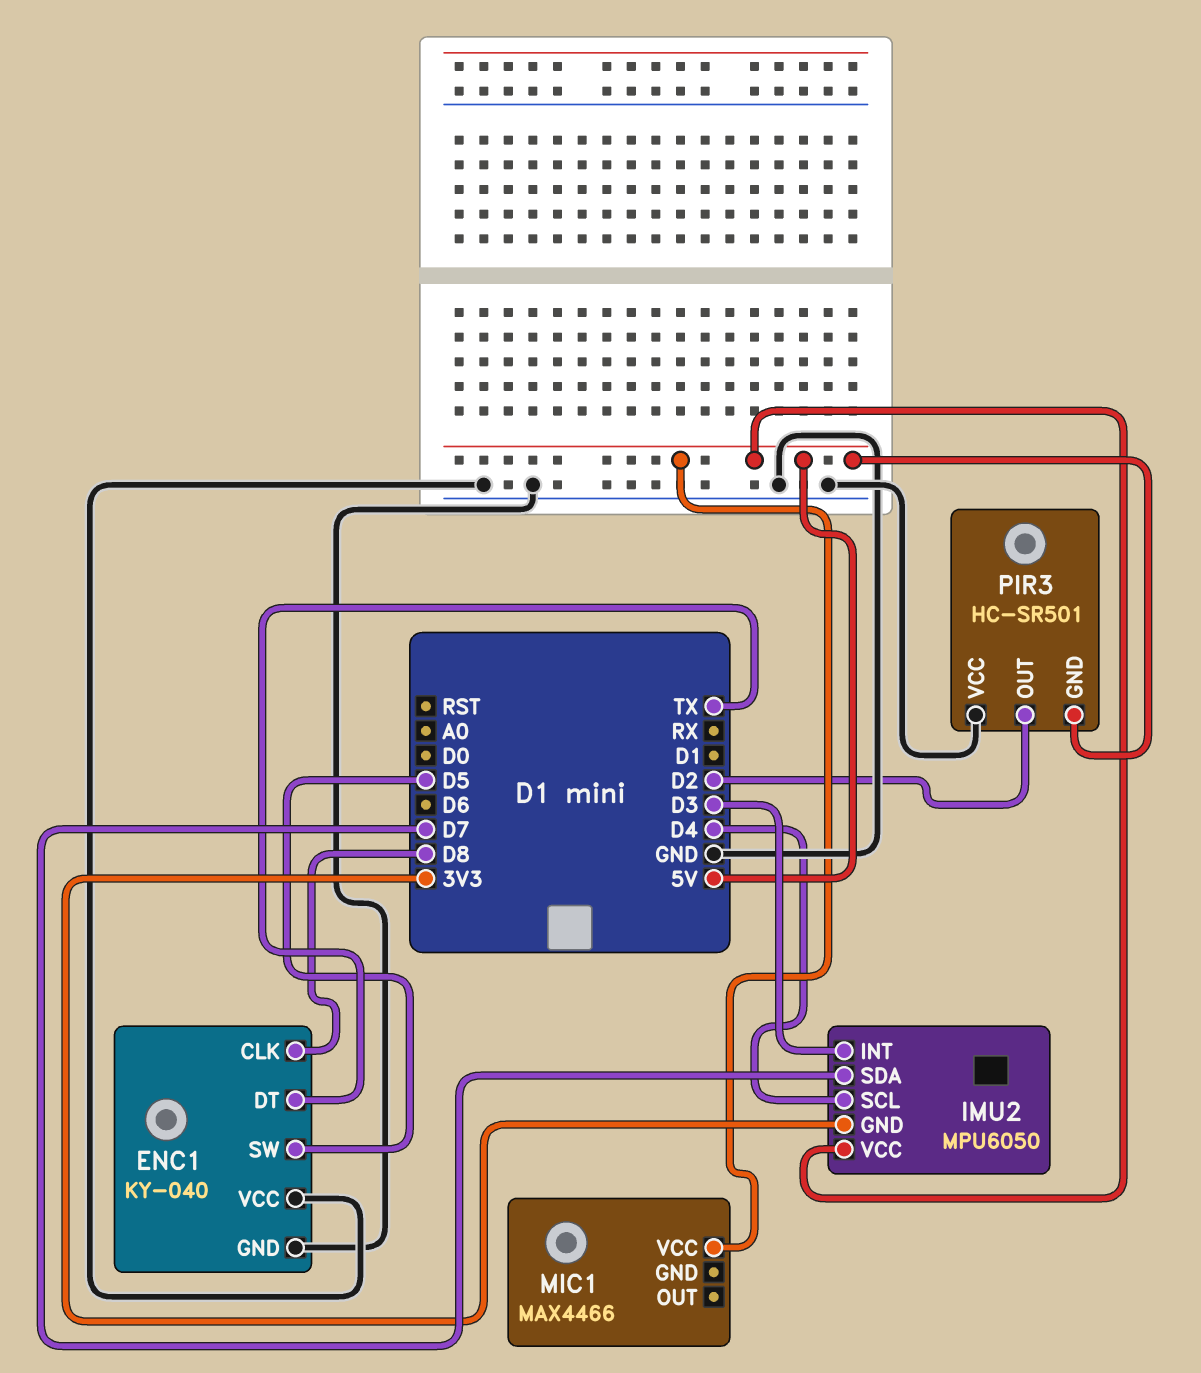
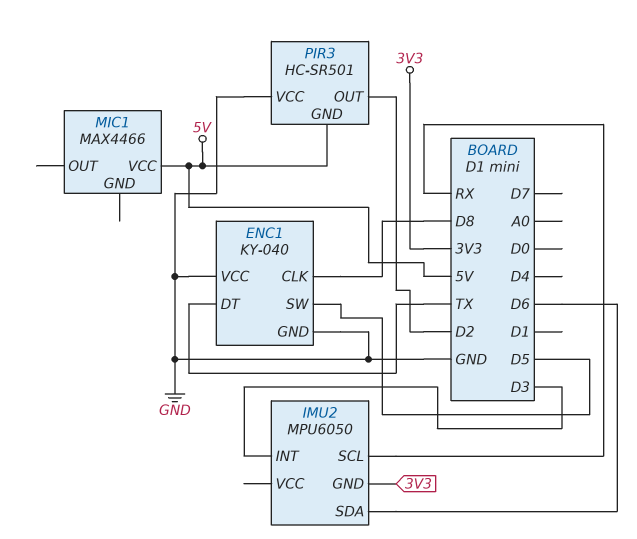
IMU2 pin SCL: D4 -> RX
IMU2 pin SDA: D7 -> D6
IMU2 pin VCC: 5V -> none

